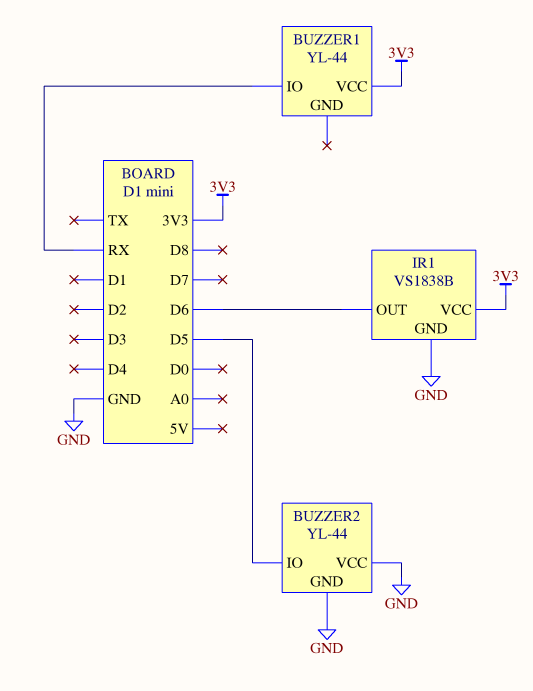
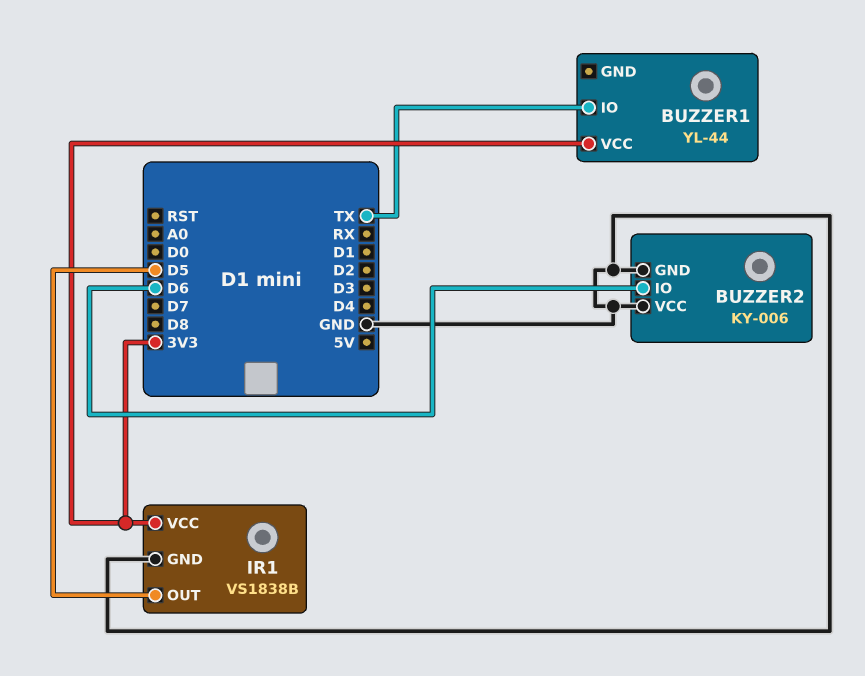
BUZZER1 pin IO: RX -> TX
BUZZER2: YL-44 -> KY-006
BUZZER2 pin IO: D5 -> D6
IR1 pin OUT: D6 -> D5

